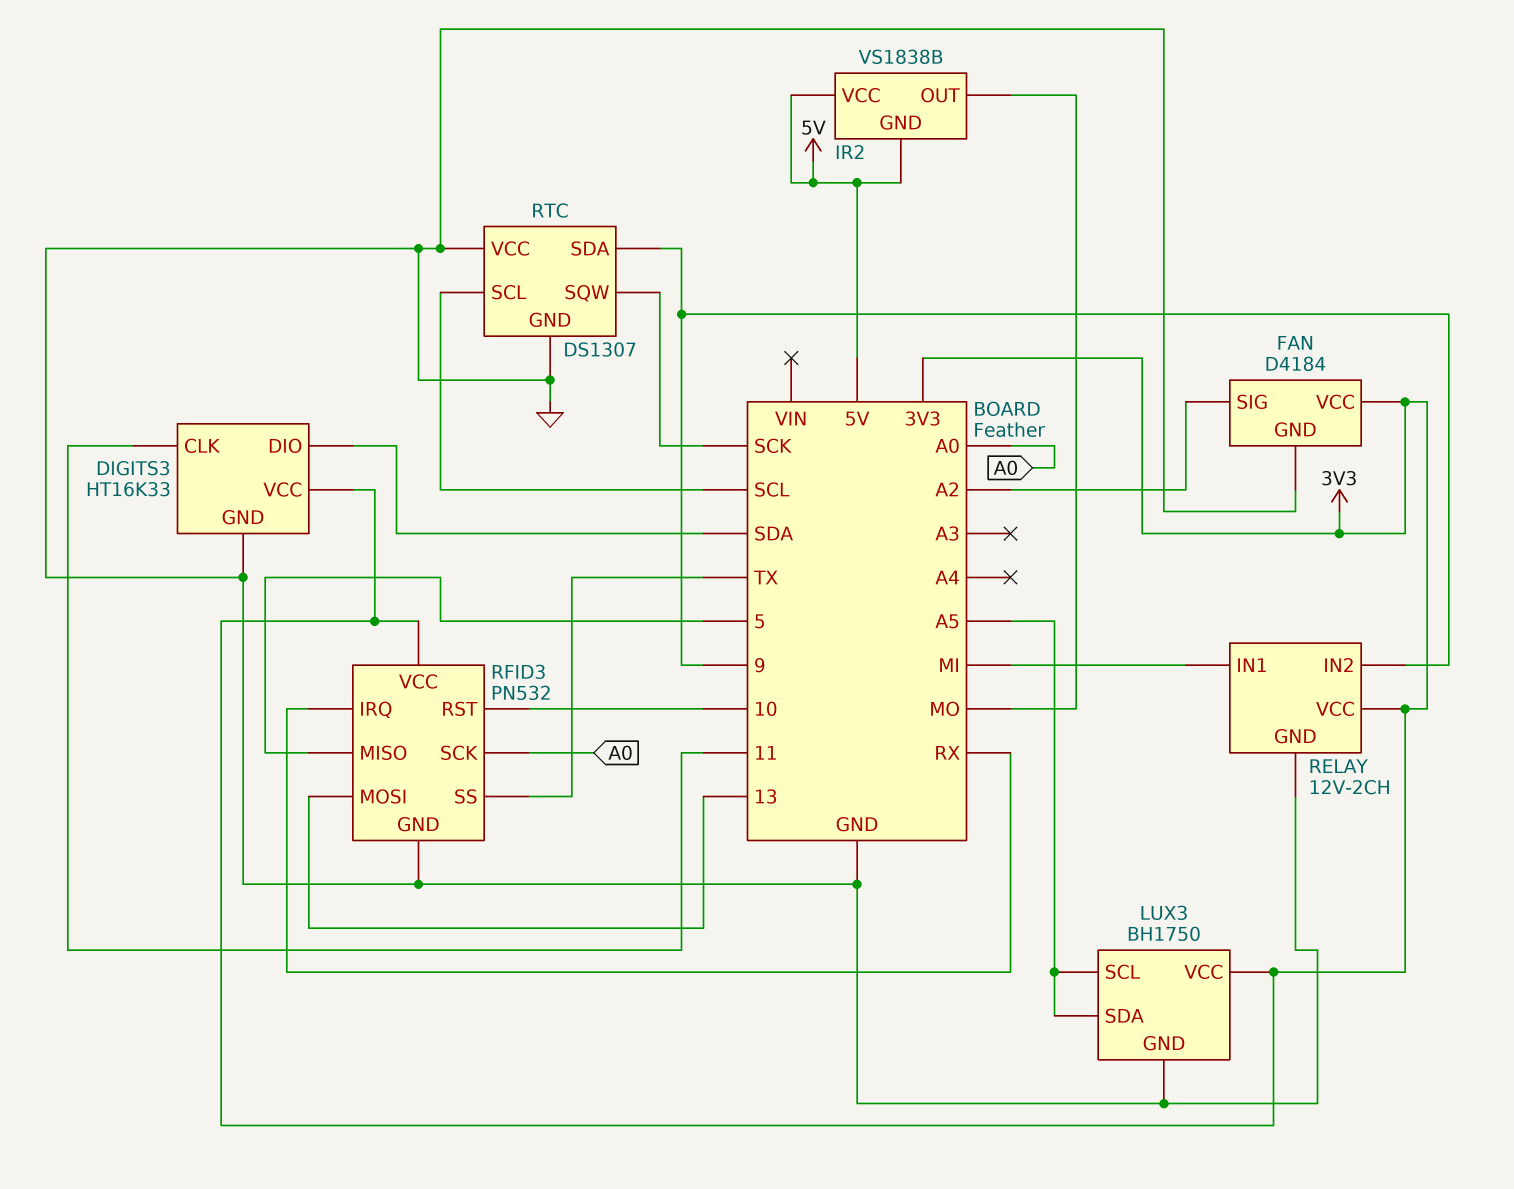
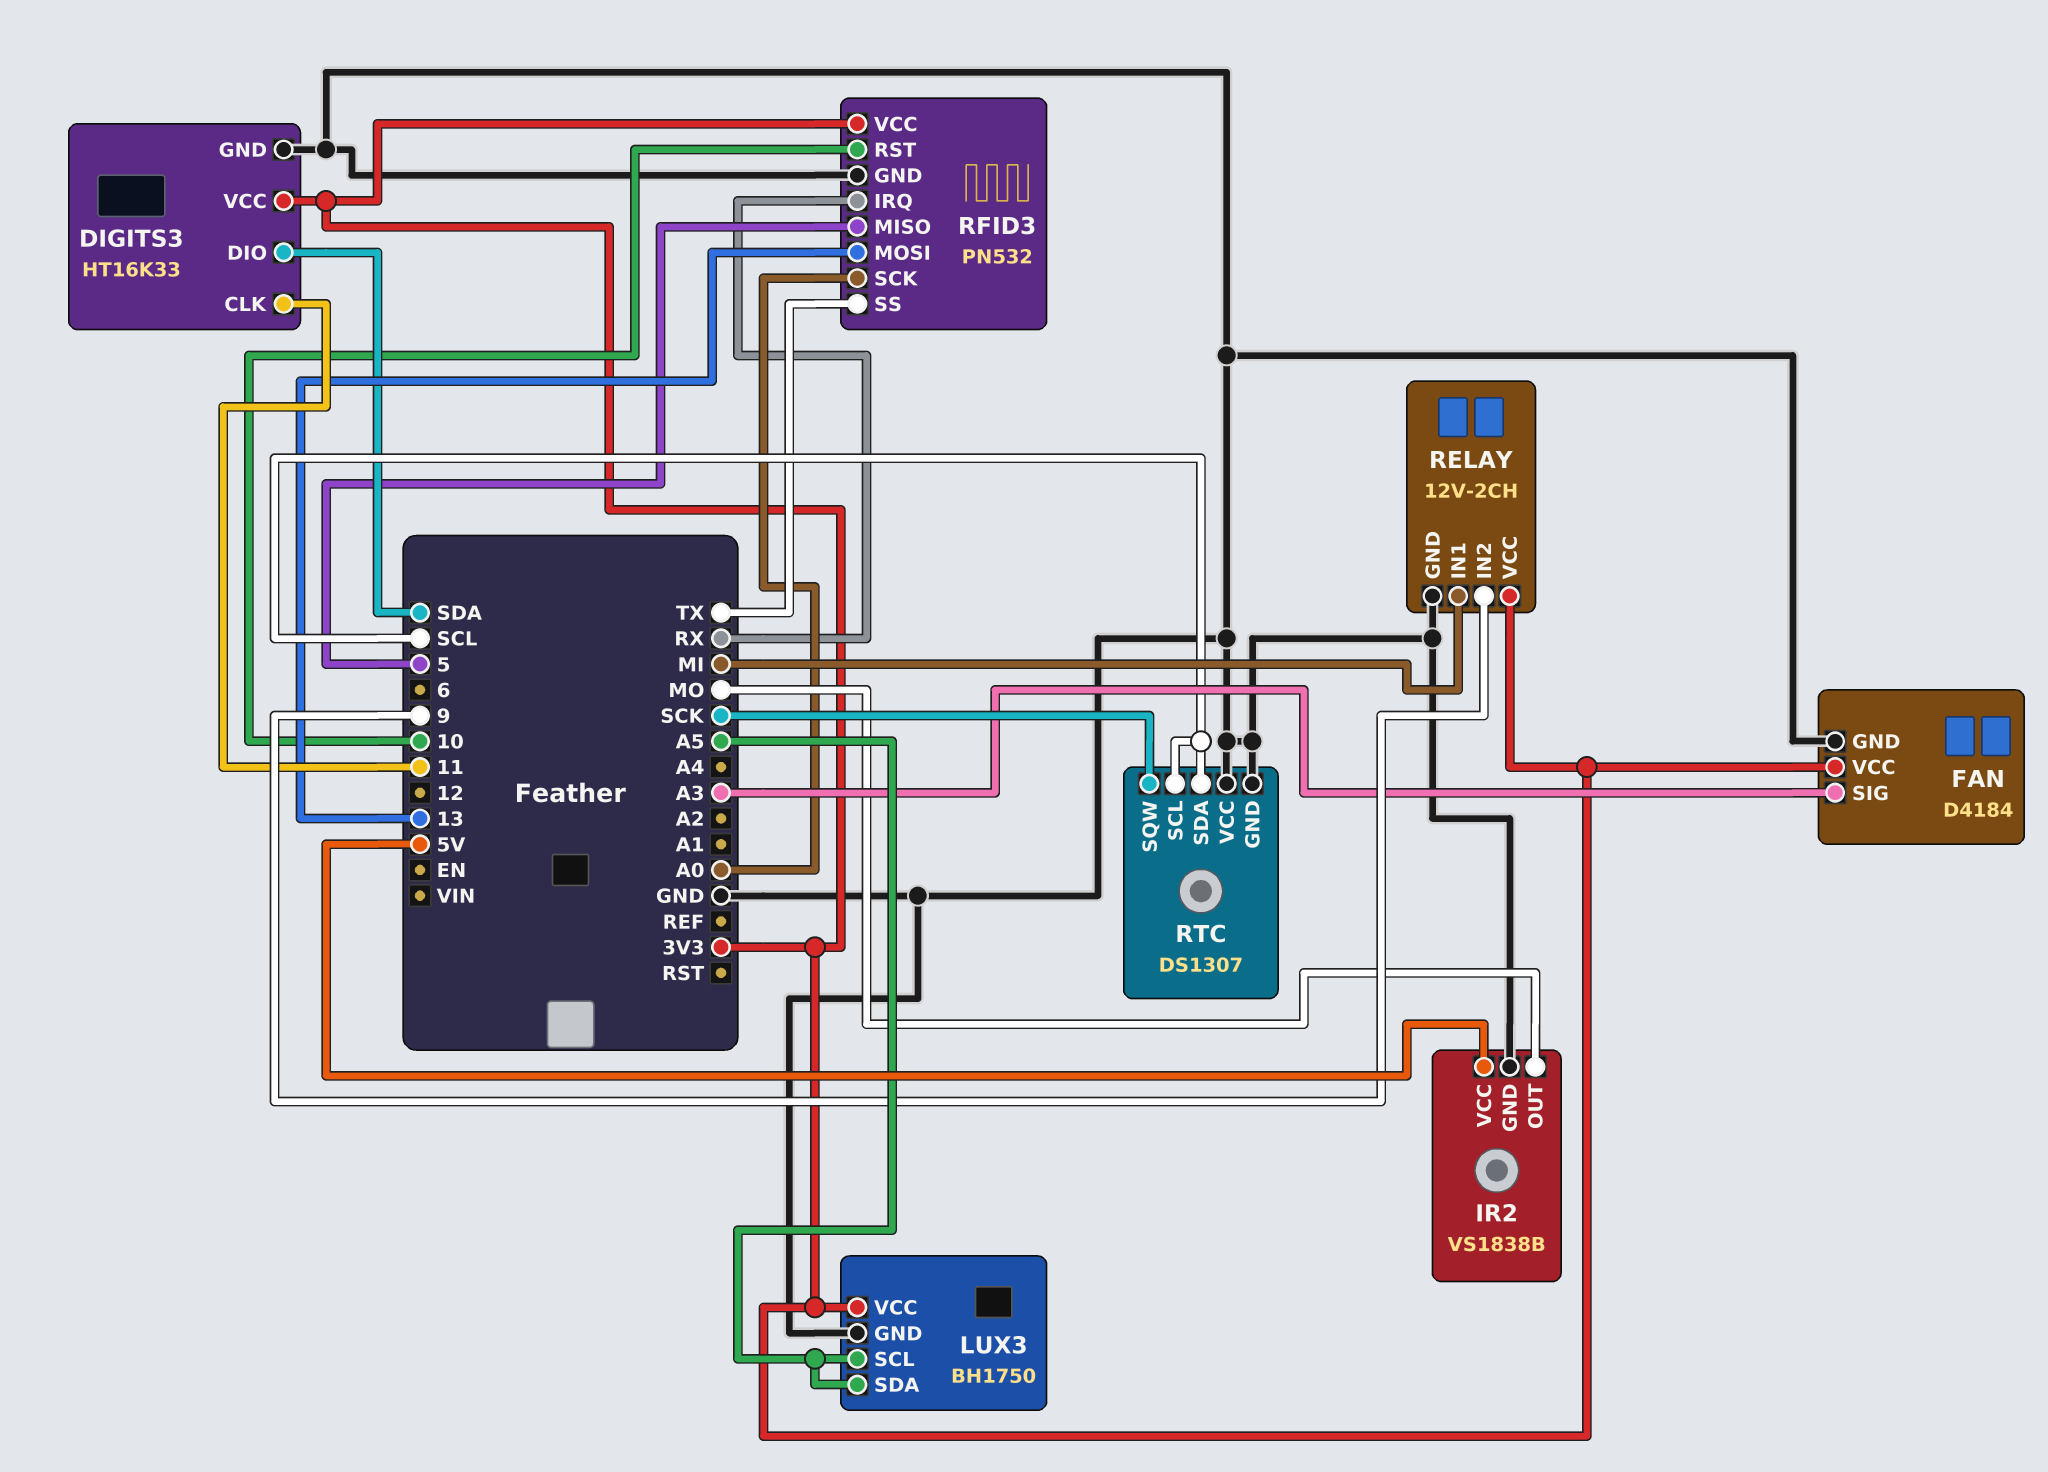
FAN pin SIG: A2 -> A3
IR2 pin GND: 5V -> GND
RTC pin SDA: 9 -> SCL

